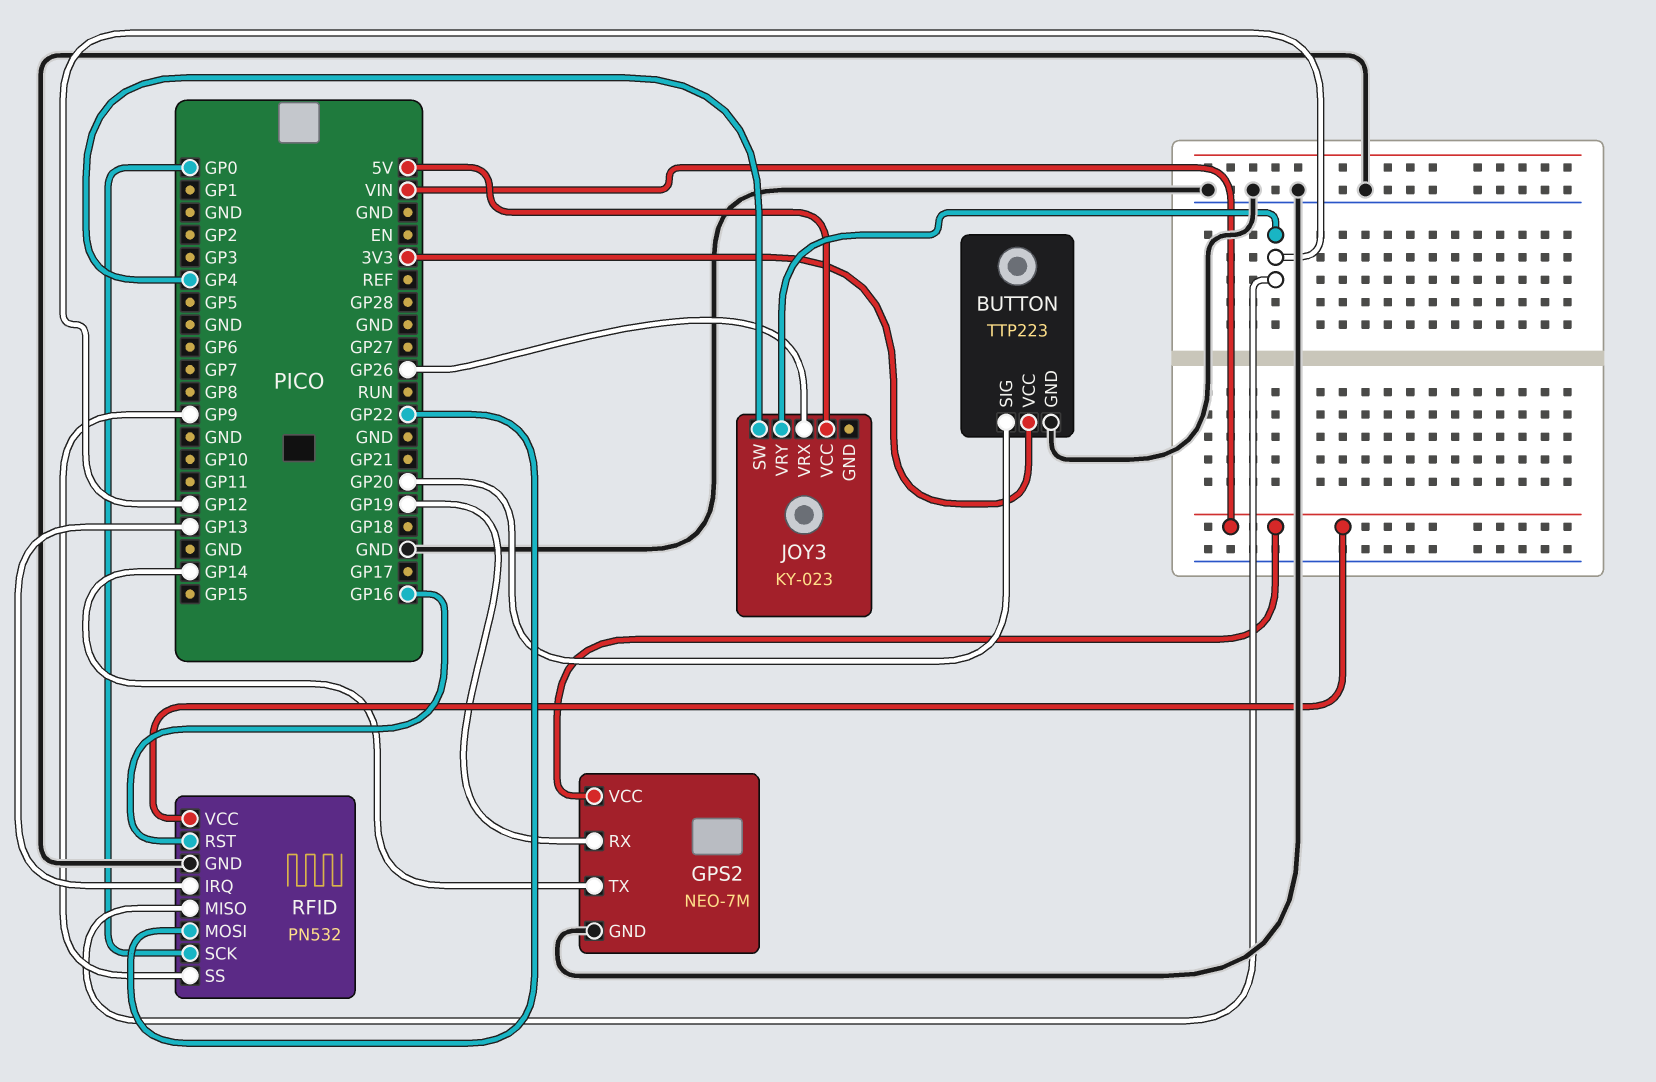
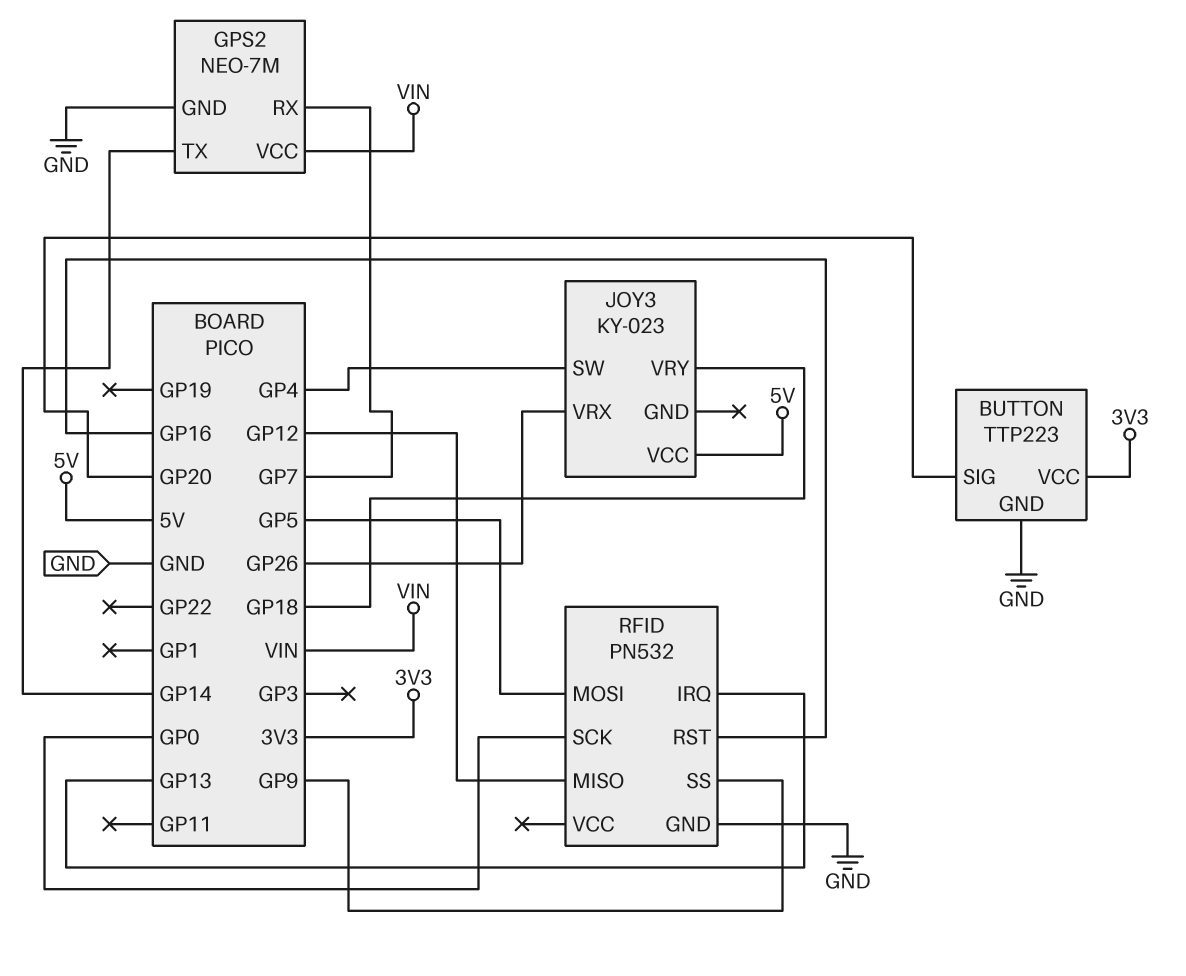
GPS2 pin RX: GP19 -> GP7
JOY3 pin VRY: GP12 -> GP18
RFID pin MOSI: GP22 -> GP5
RFID pin VCC: VIN -> none

